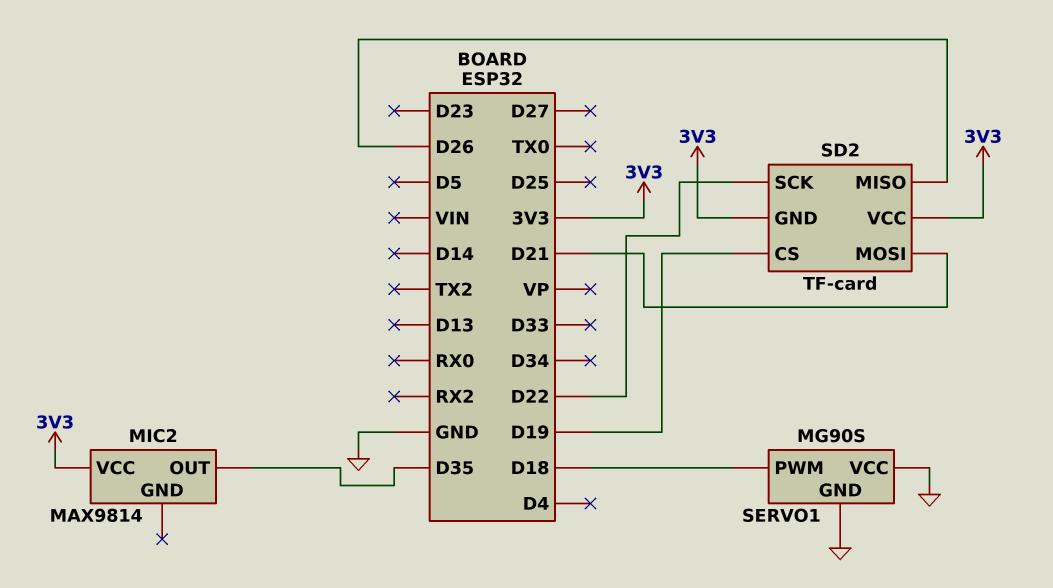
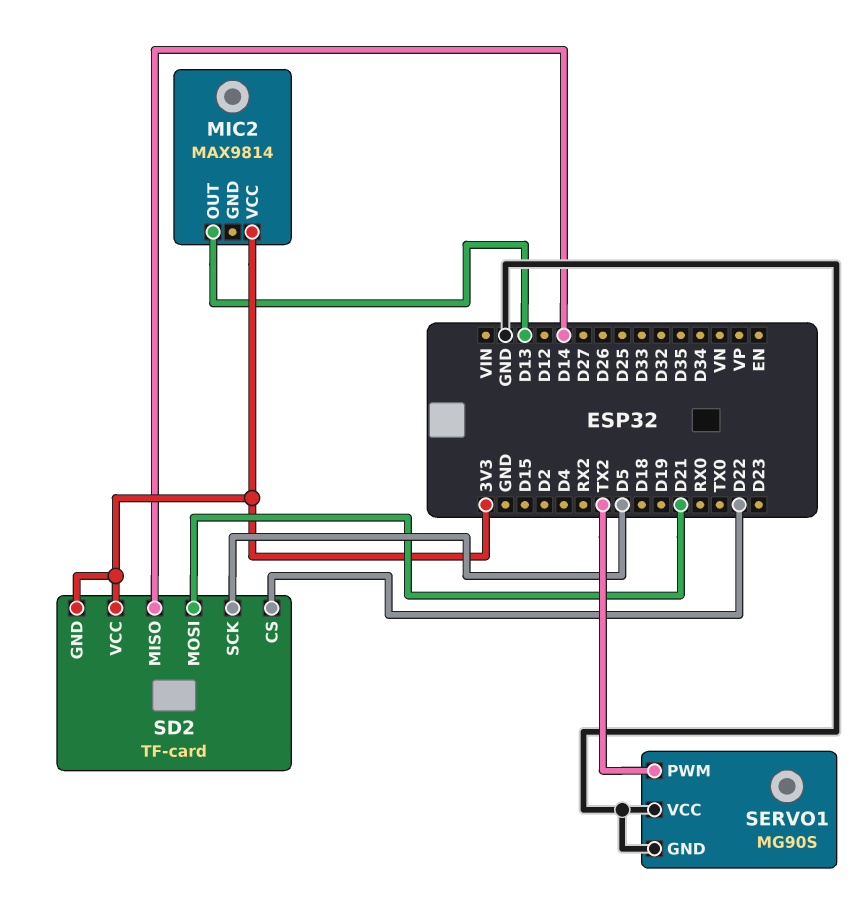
MIC2 pin OUT: D35 -> D13
SD2 pin CS: D19 -> D22
SD2 pin MISO: D26 -> D14
SD2 pin SCK: D22 -> D5
SERVO1 pin PWM: D18 -> TX2

